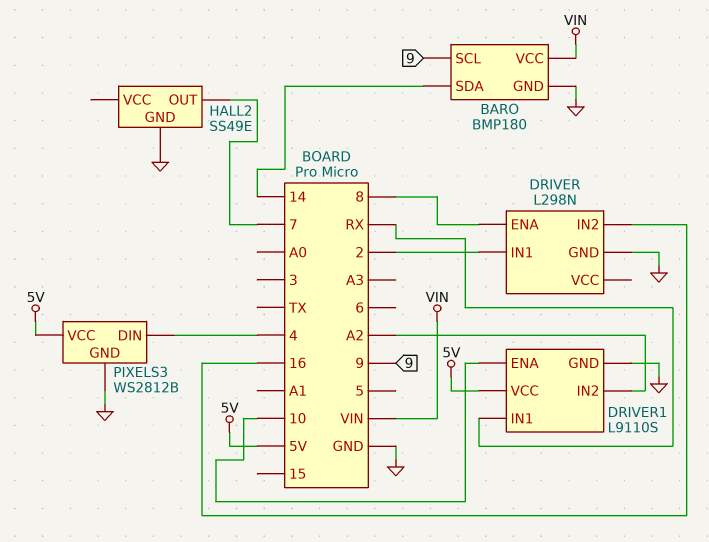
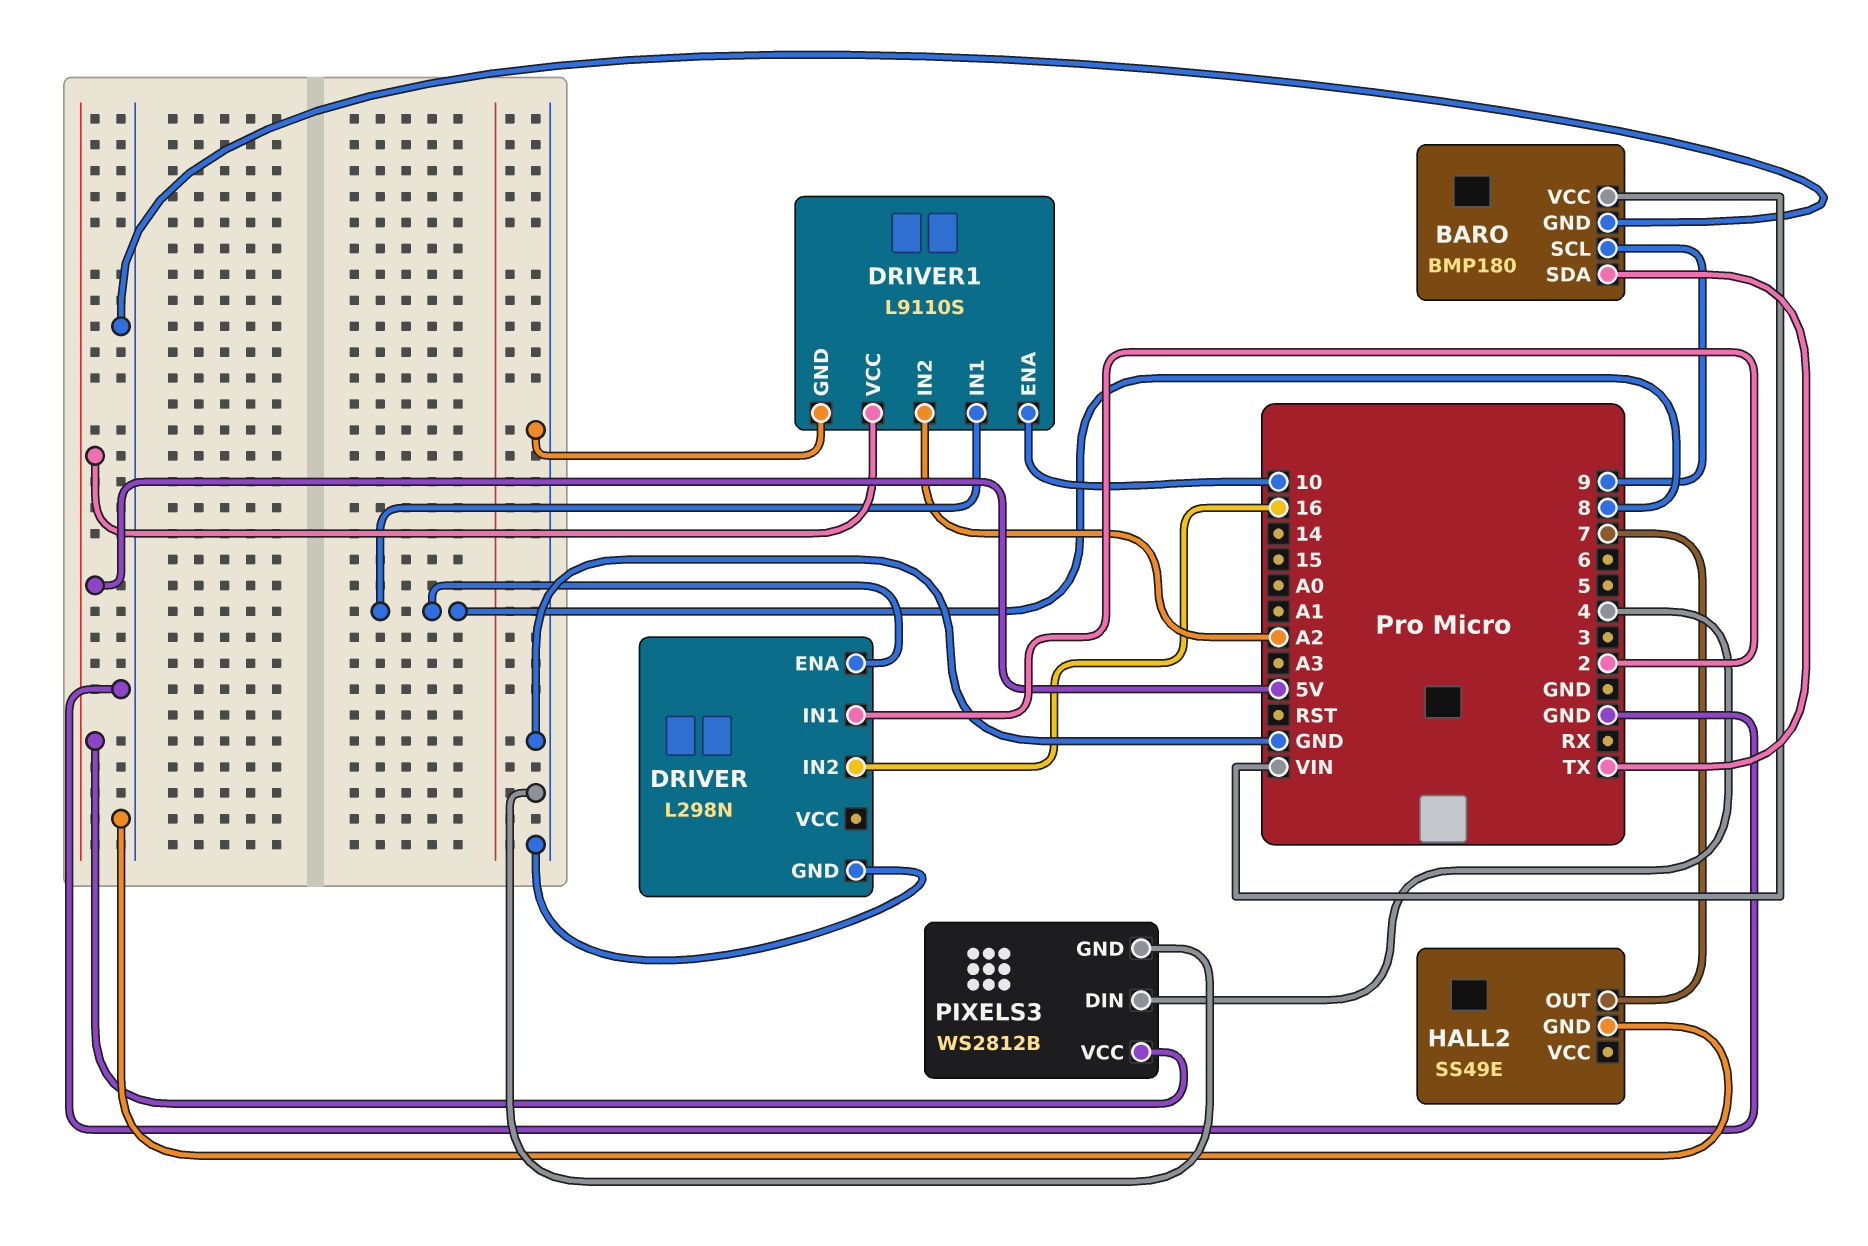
BARO pin SDA: 14 -> TX
DRIVER1 pin IN1: RX -> 8

